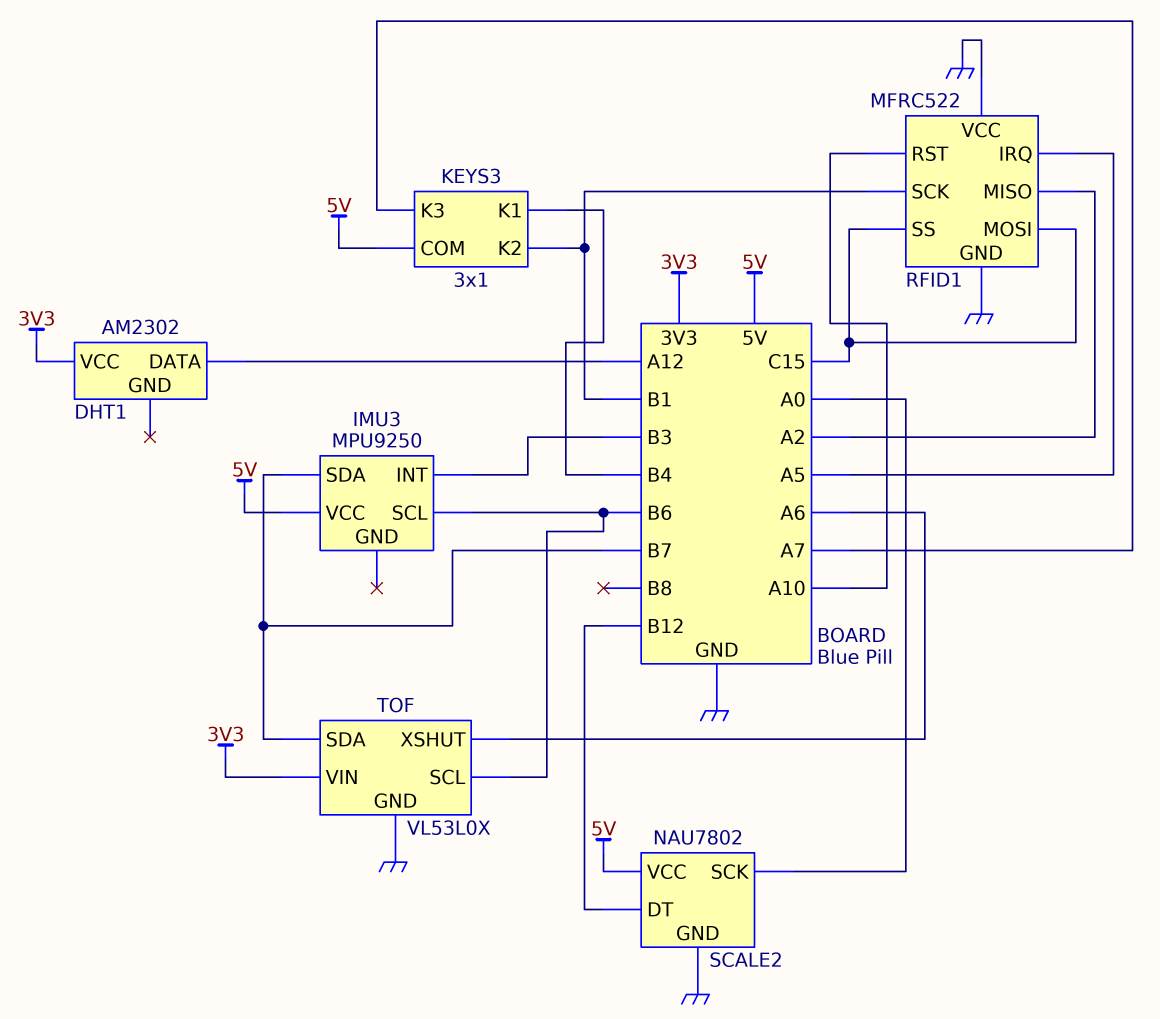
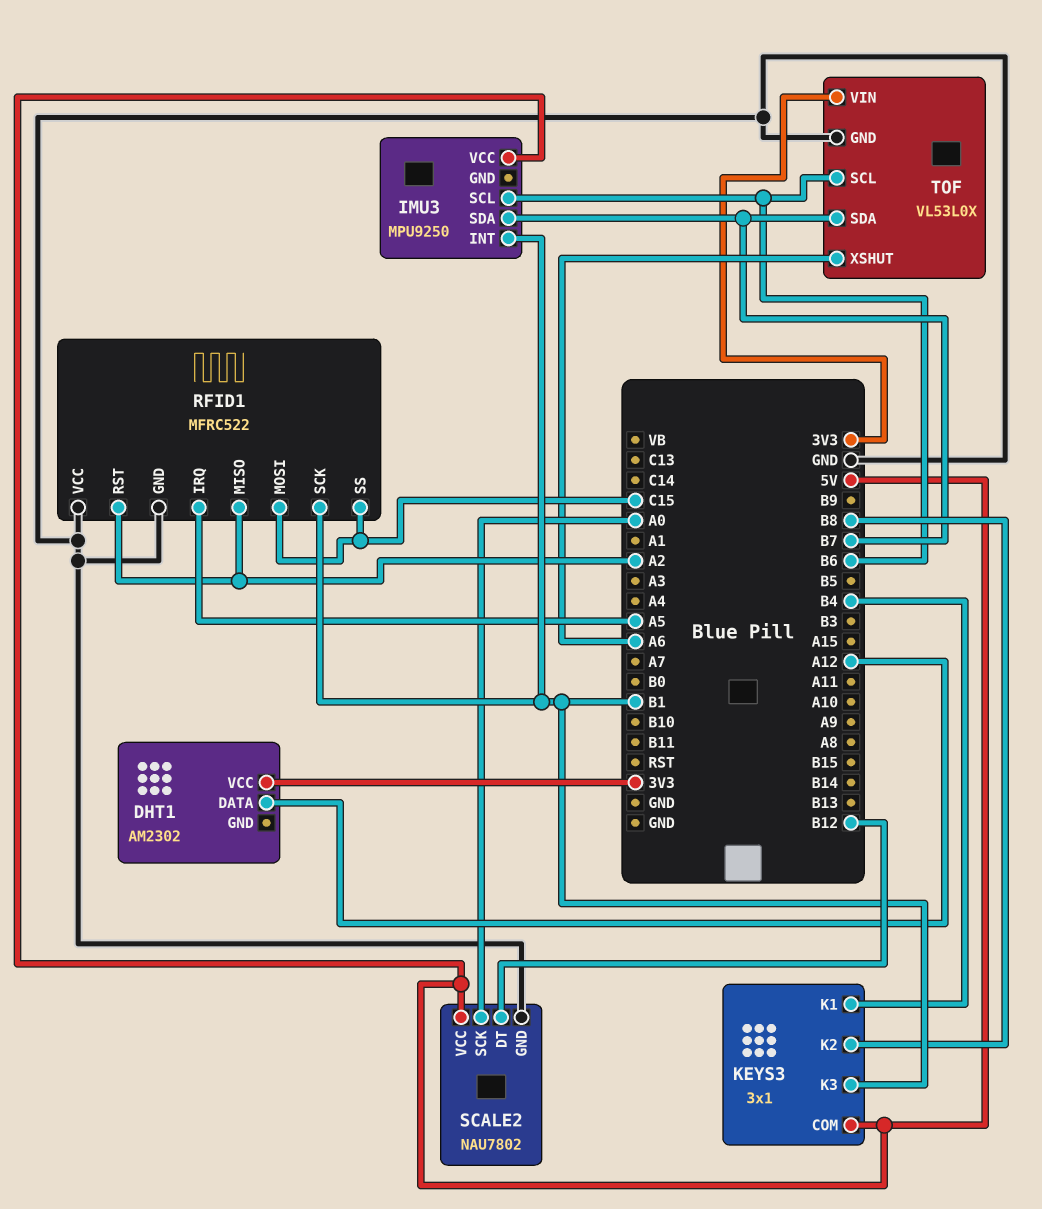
IMU3 pin INT: B3 -> B1
KEYS3 pin K2: B1 -> B8
KEYS3 pin K3: A7 -> B1
RFID1 pin RST: A10 -> A2

